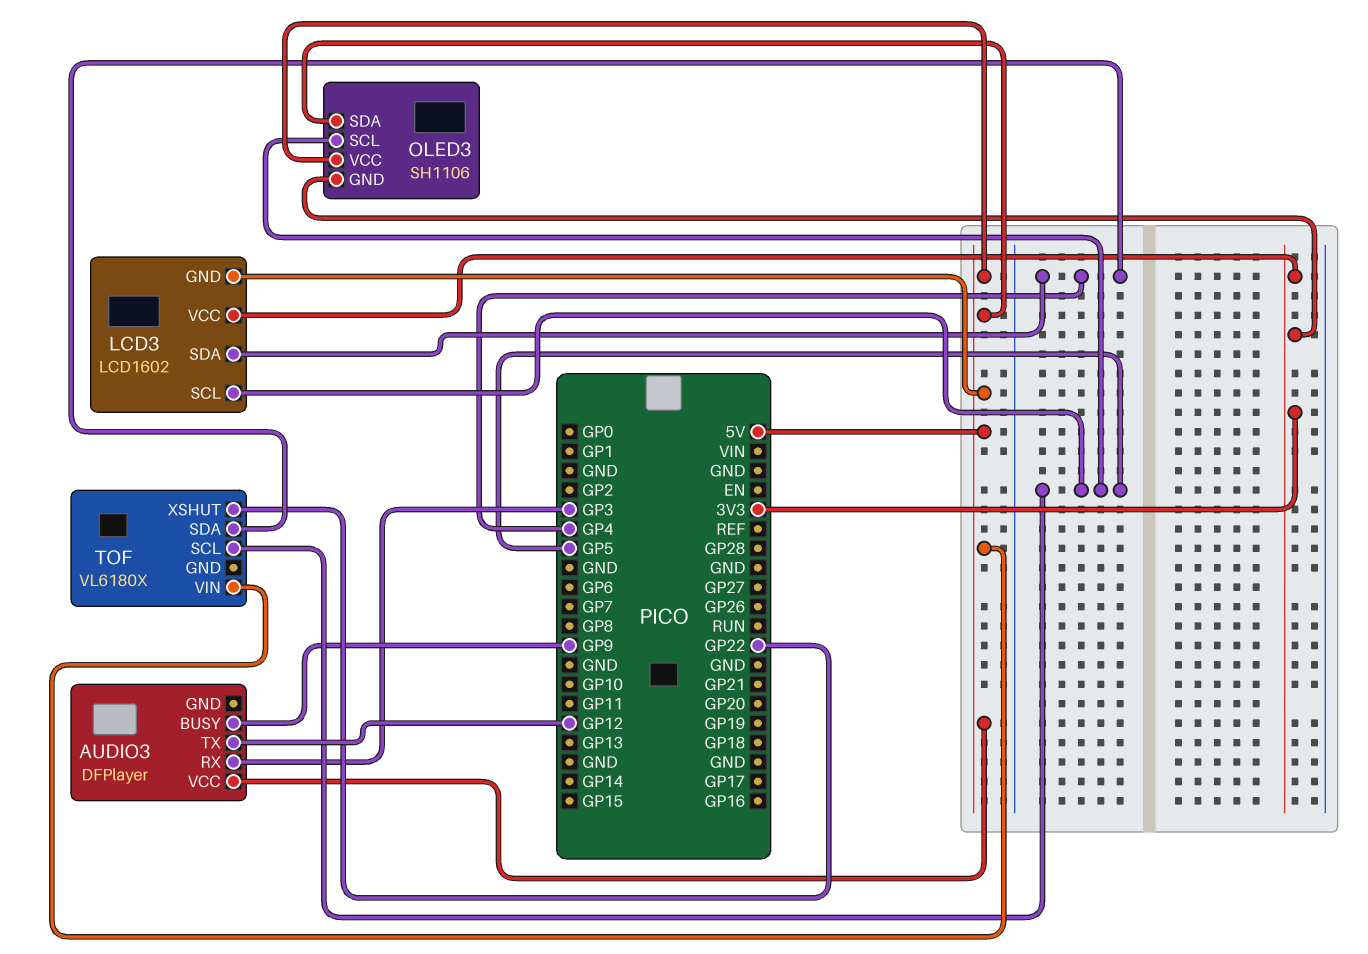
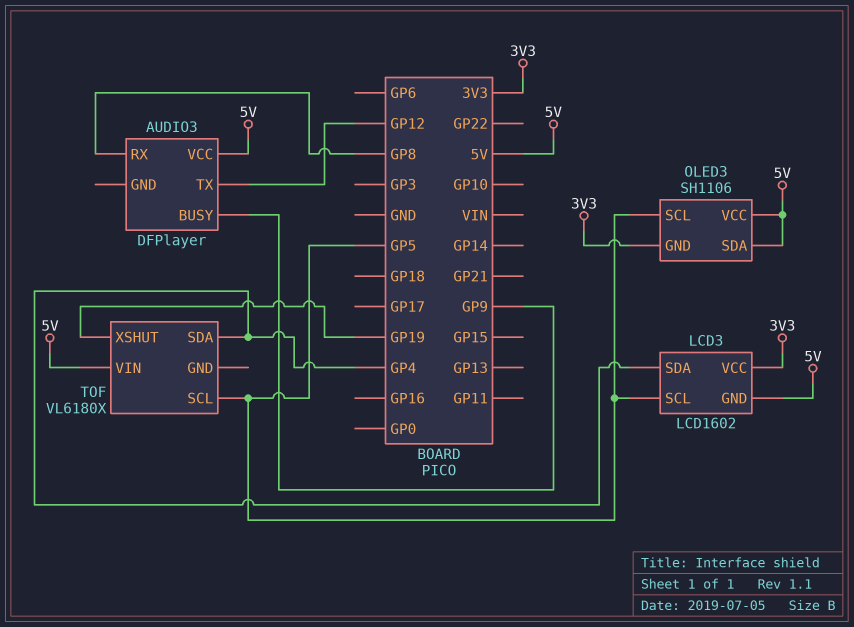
AUDIO3 pin RX: GP3 -> GP8
TOF pin XSHUT: GP22 -> GP19

